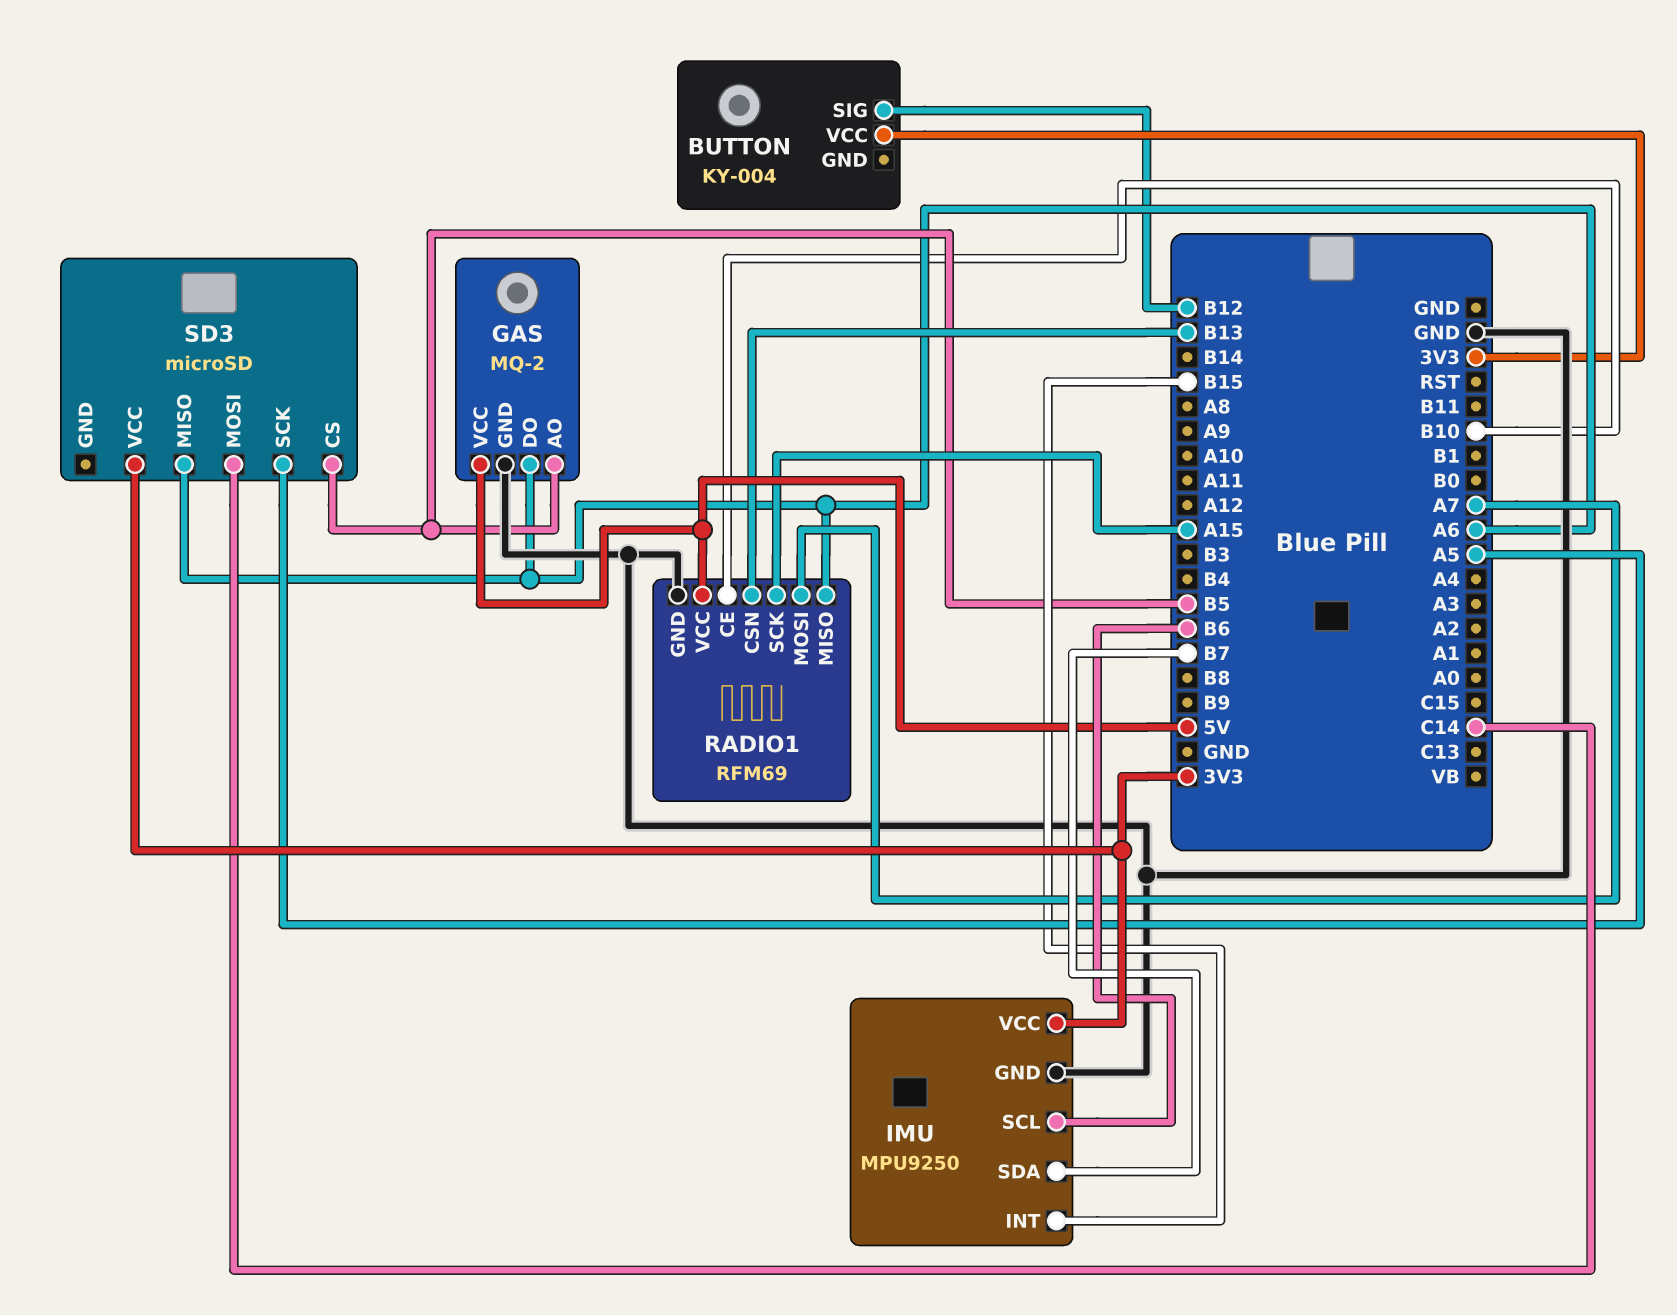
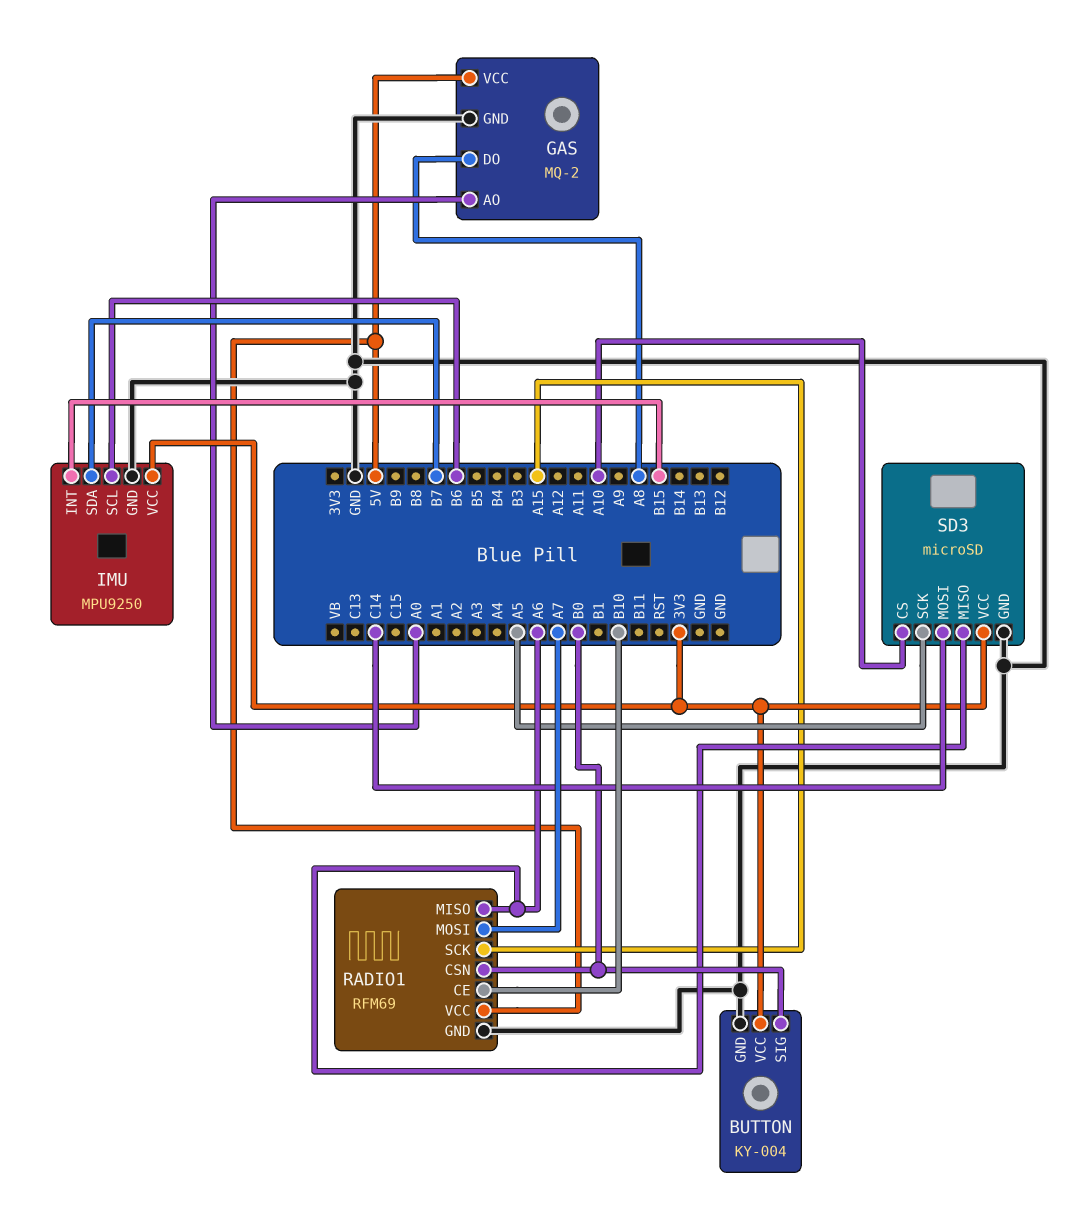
BUTTON pin GND: none -> GND
BUTTON pin SIG: B12 -> B0
GAS pin AO: B5 -> A0
GAS pin DO: A6 -> A8
RADIO1 pin CSN: B13 -> B0
SD3 pin CS: B5 -> A10
SD3 pin GND: none -> GND

